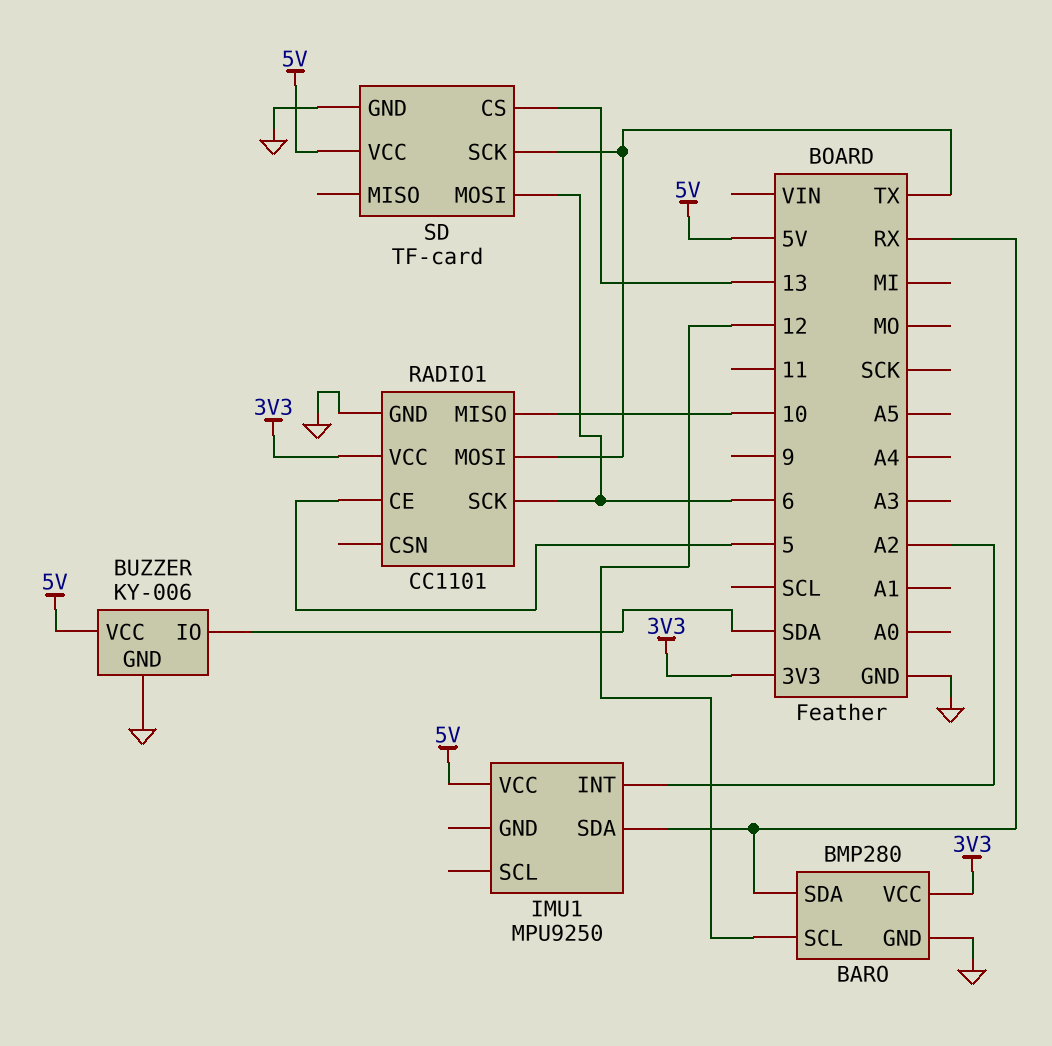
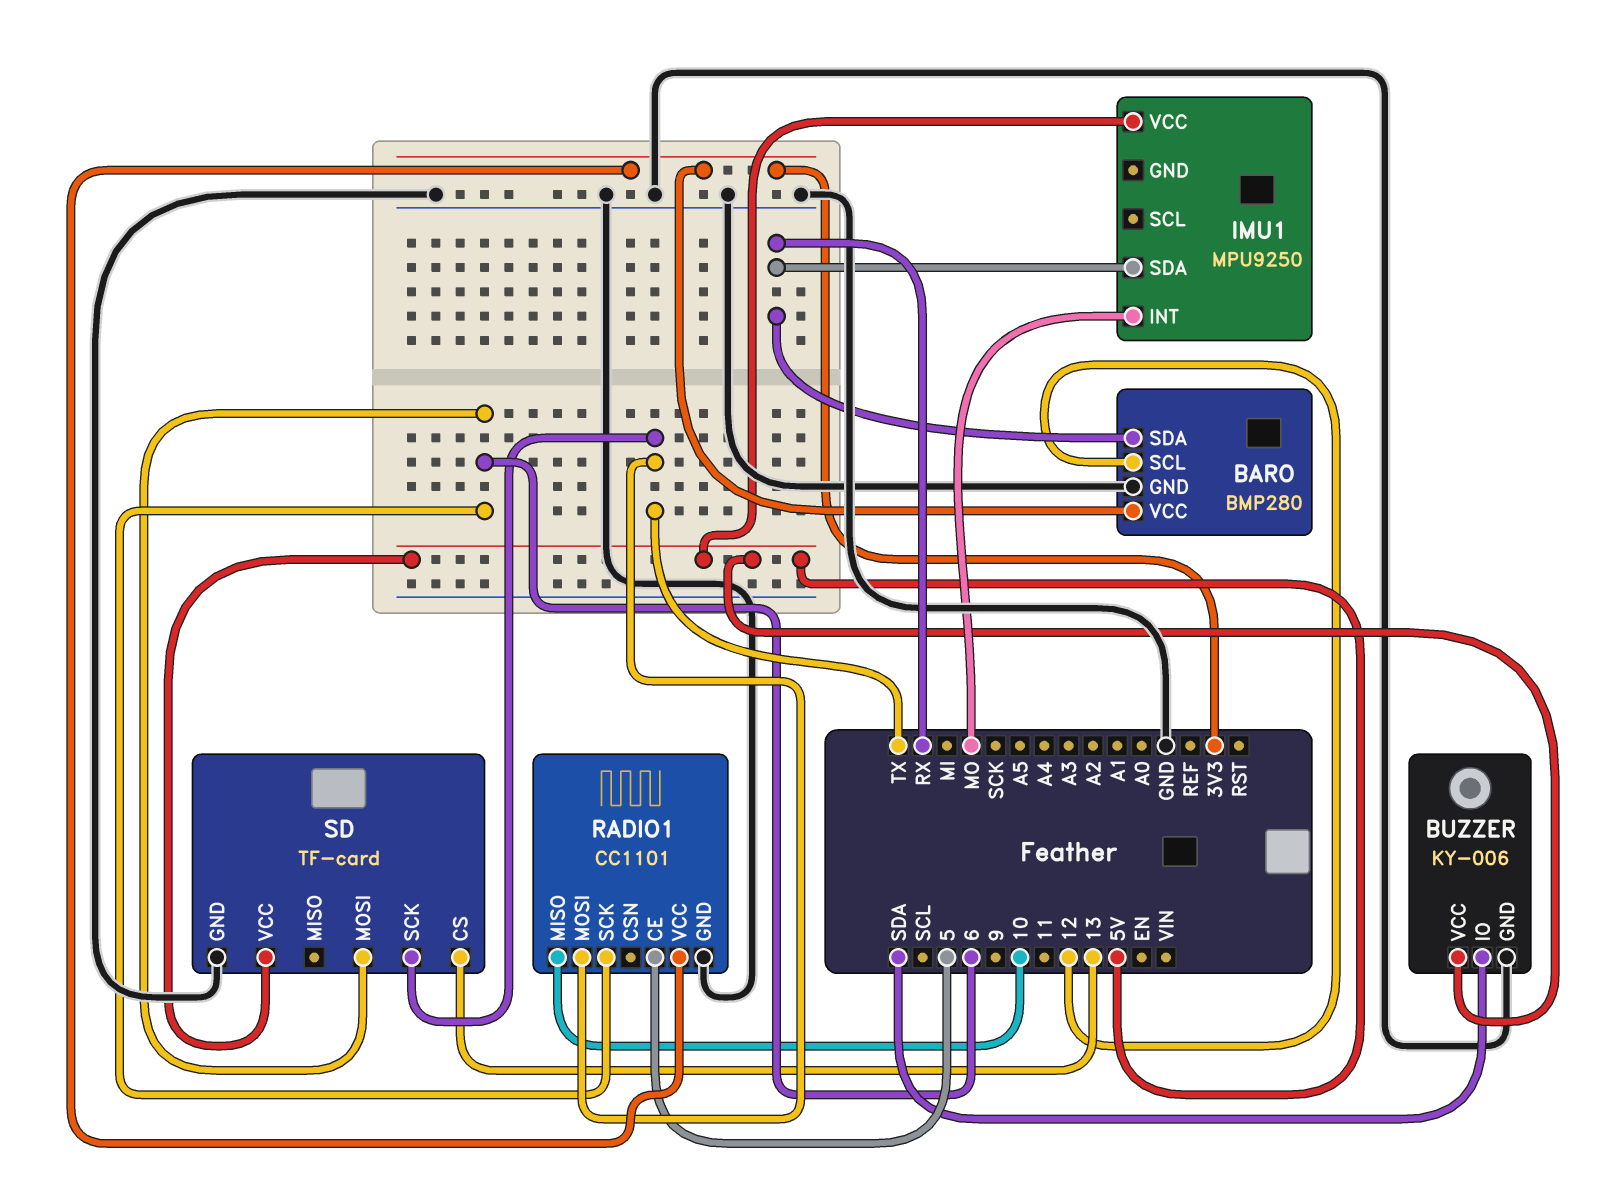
IMU1 pin INT: A2 -> MO

